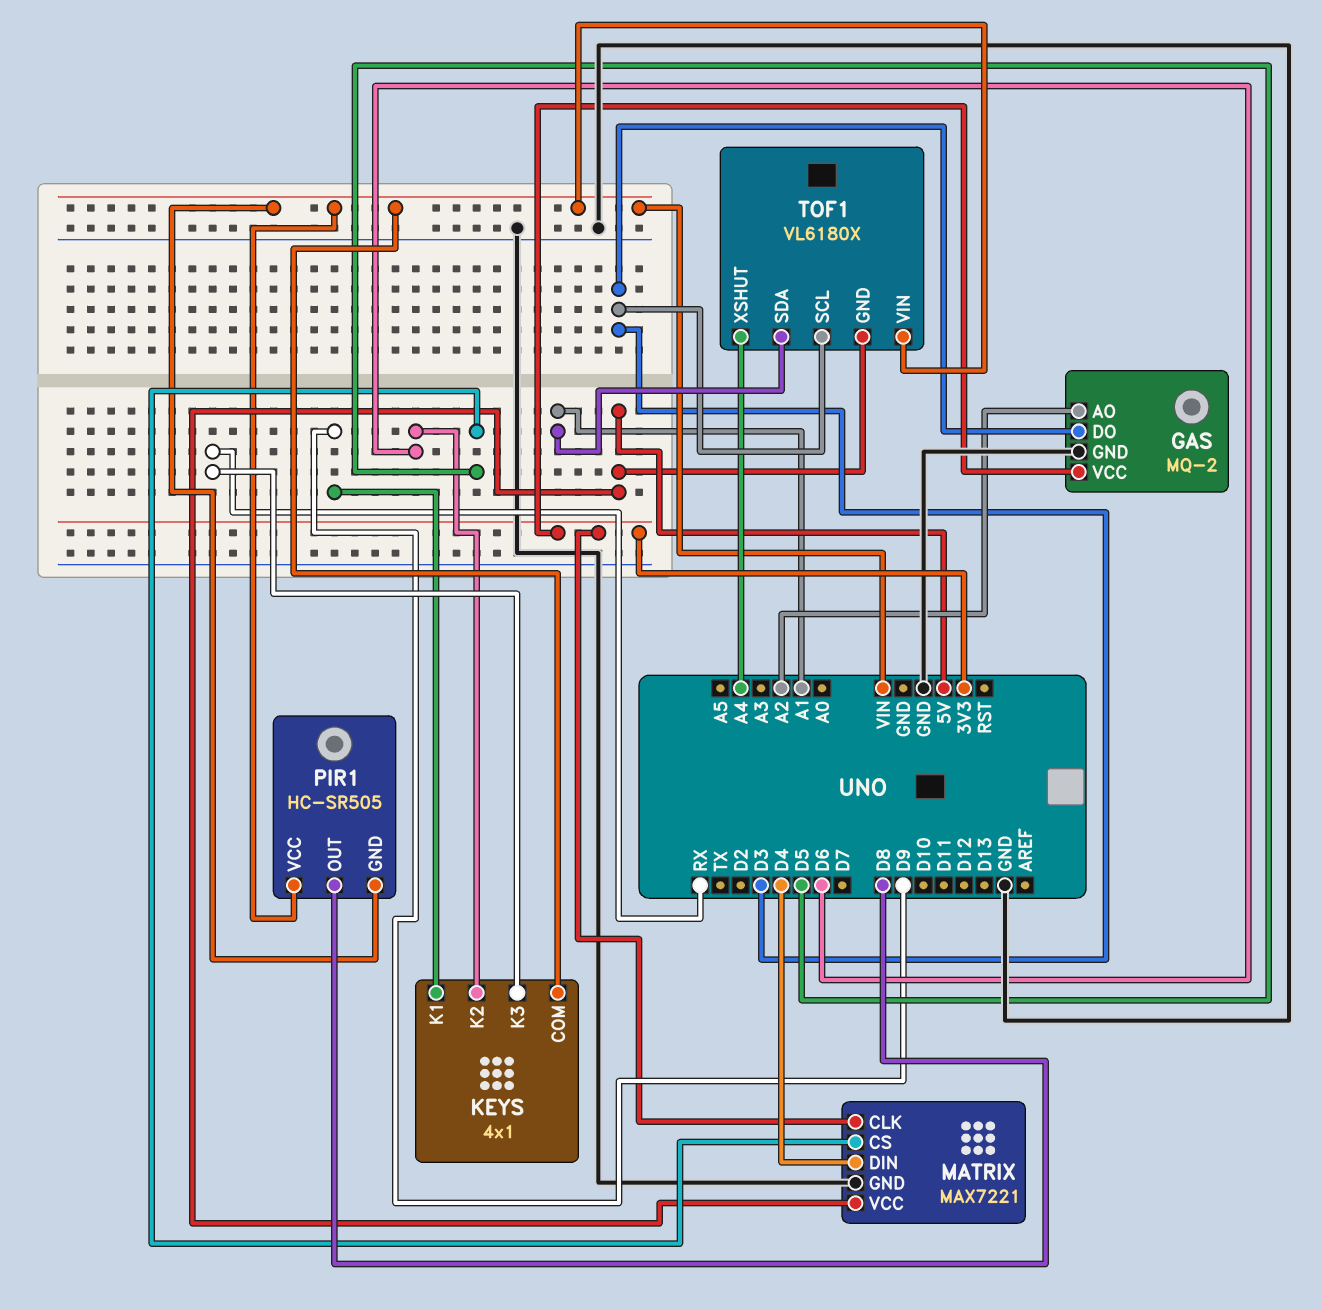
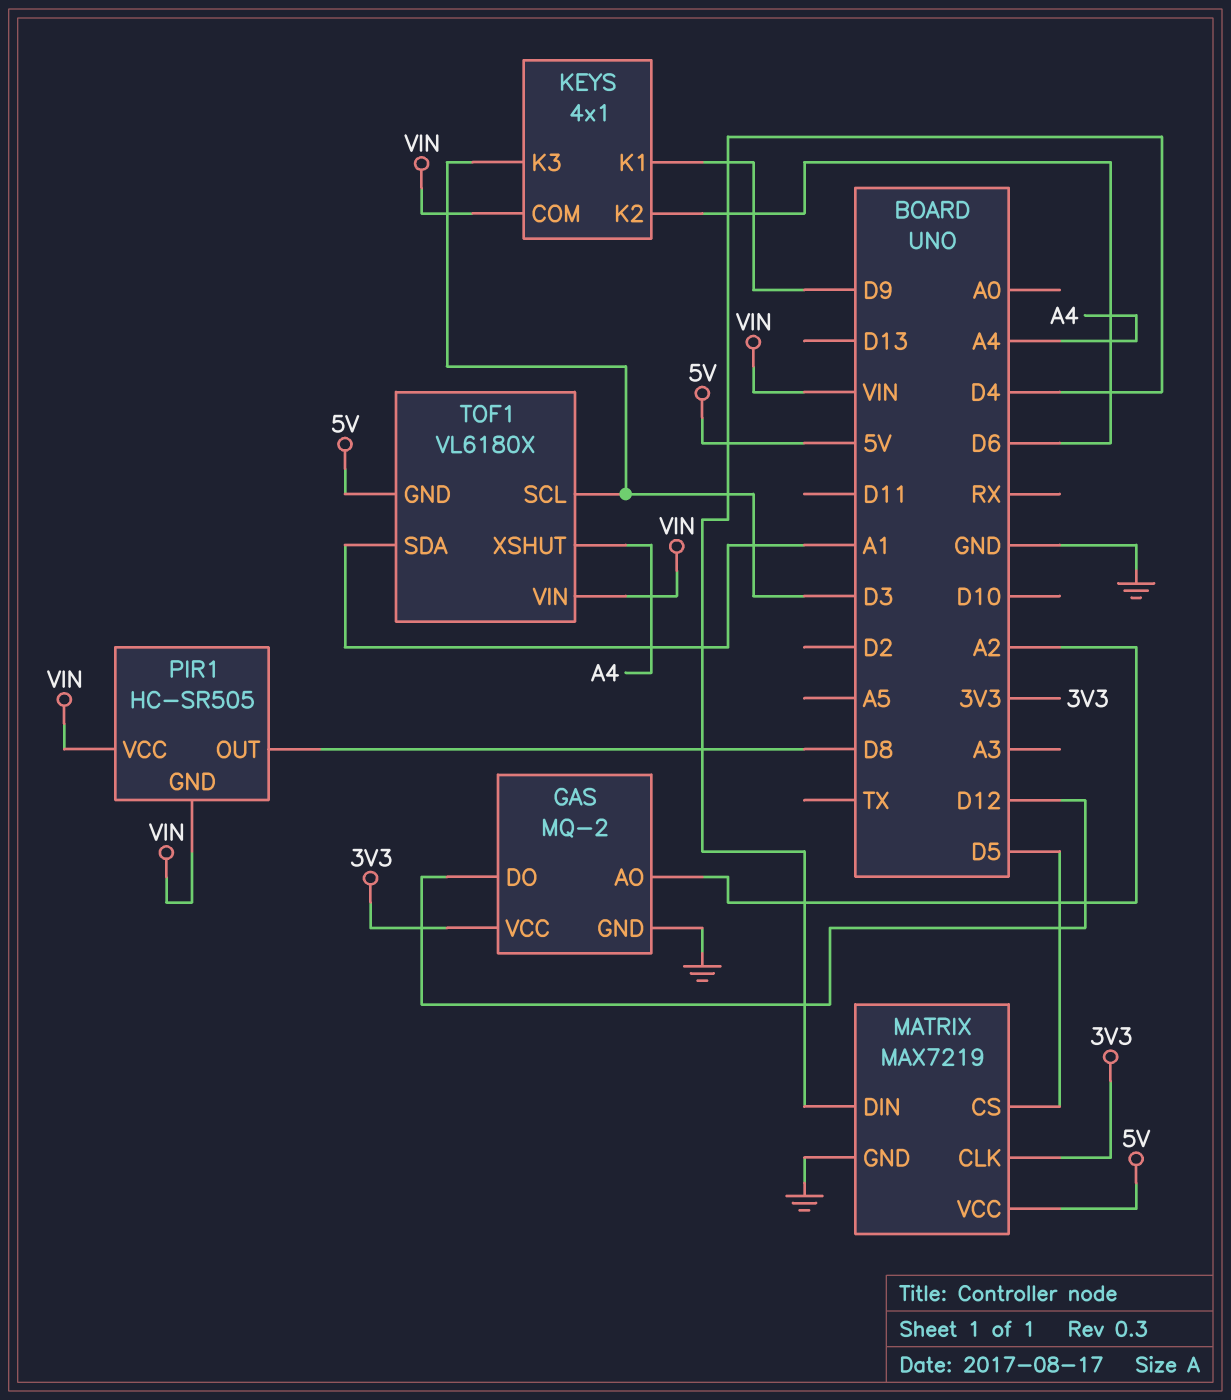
GAS pin DO: D3 -> D12
KEYS pin K3: RX -> D3
MATRIX: MAX7221 -> MAX7219

